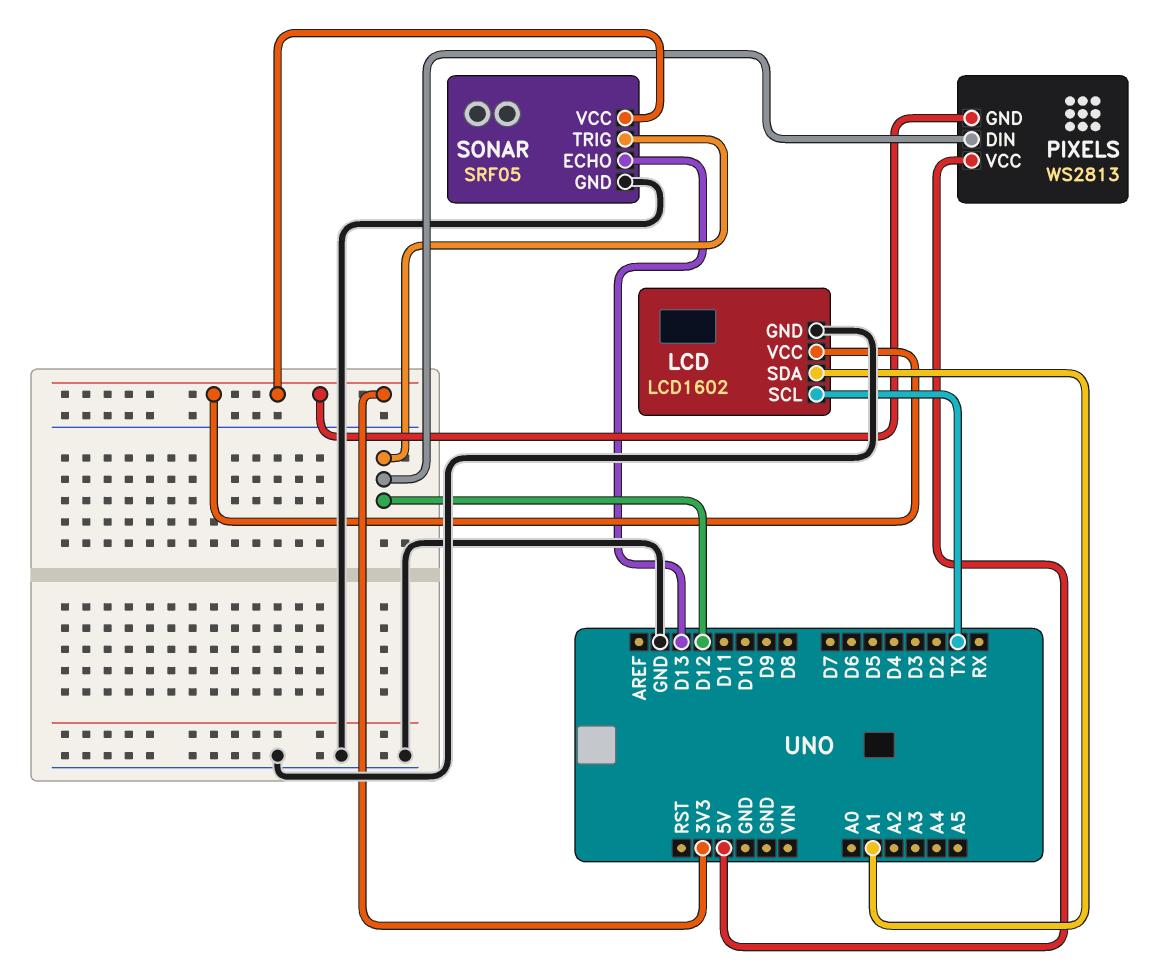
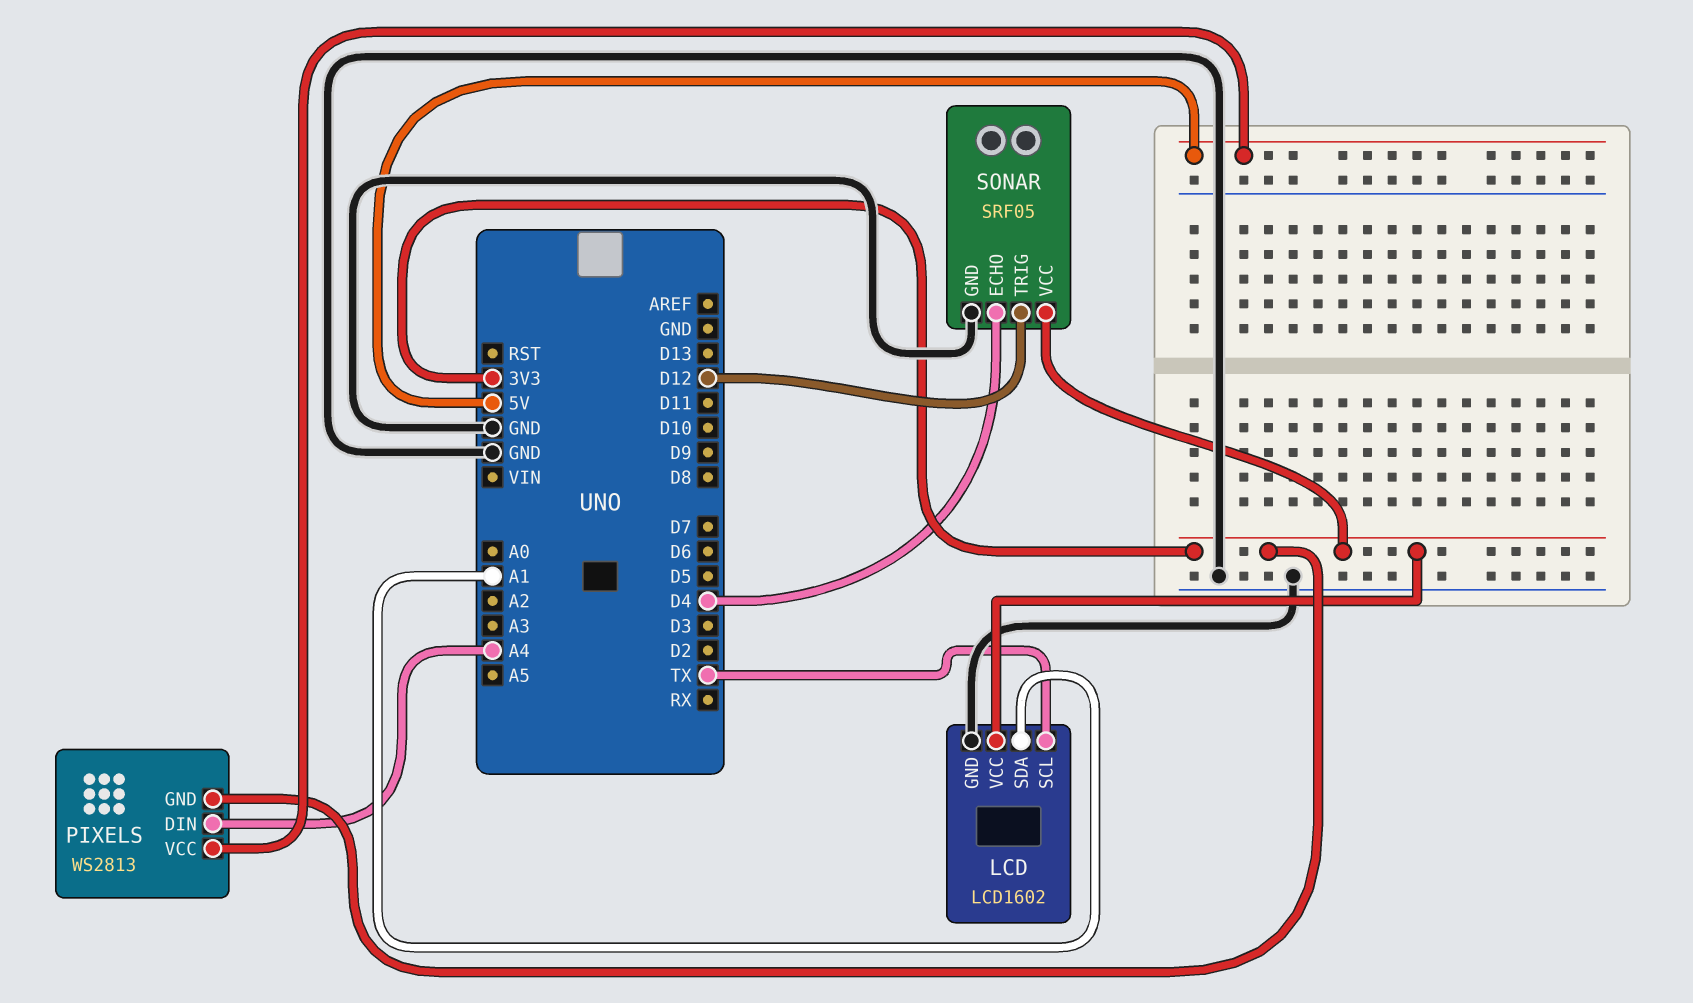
PIXELS pin DIN: D12 -> A4
SONAR pin ECHO: D13 -> D4

